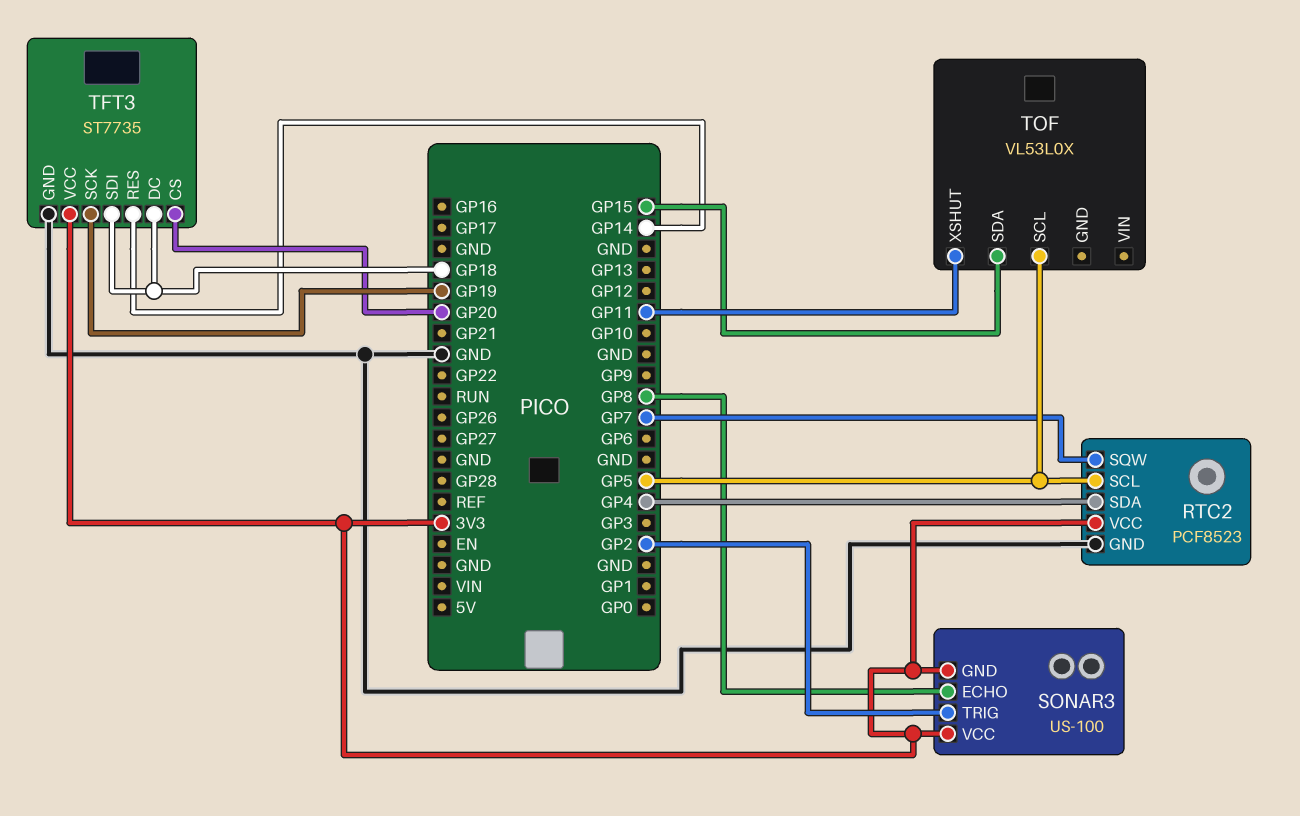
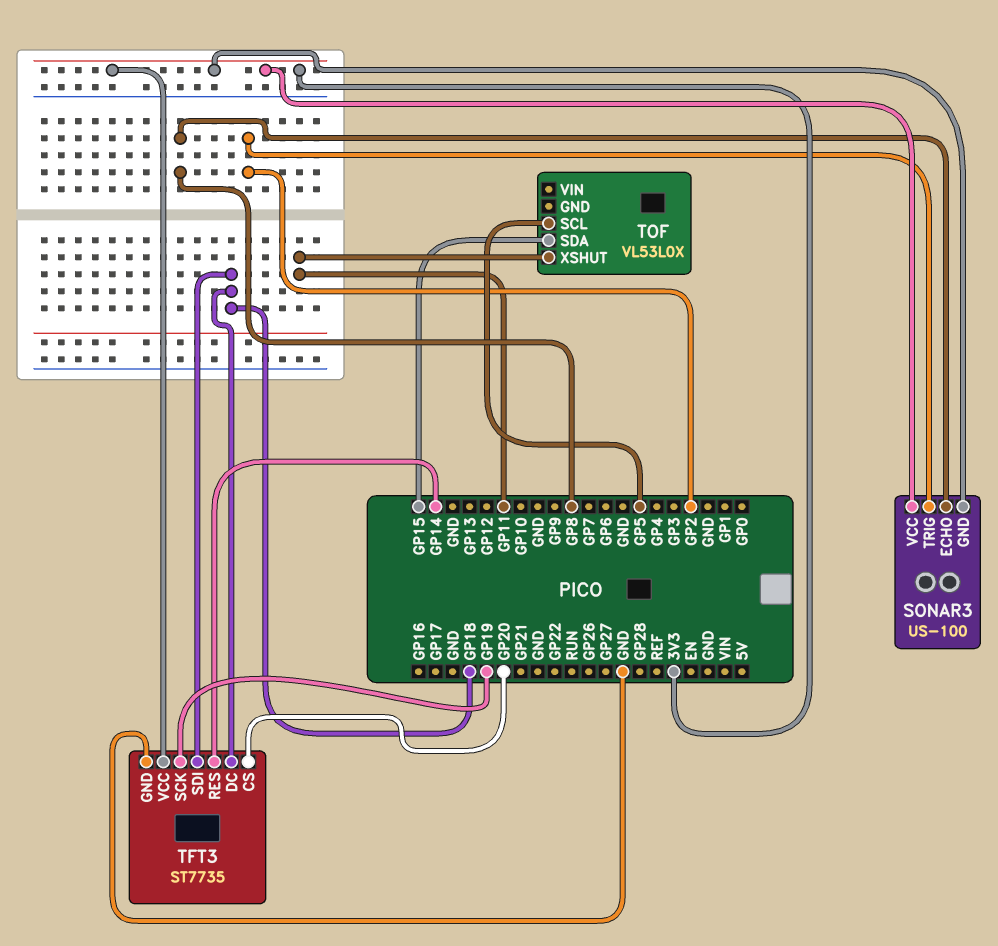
RTC2: PCF8523 -> none
RTC2 pin GND: GND -> none
RTC2 pin SCL: GP5 -> none
RTC2 pin SDA: GP4 -> none
RTC2 pin SQW: GP7 -> none
RTC2 pin VCC: 3V3 -> none

